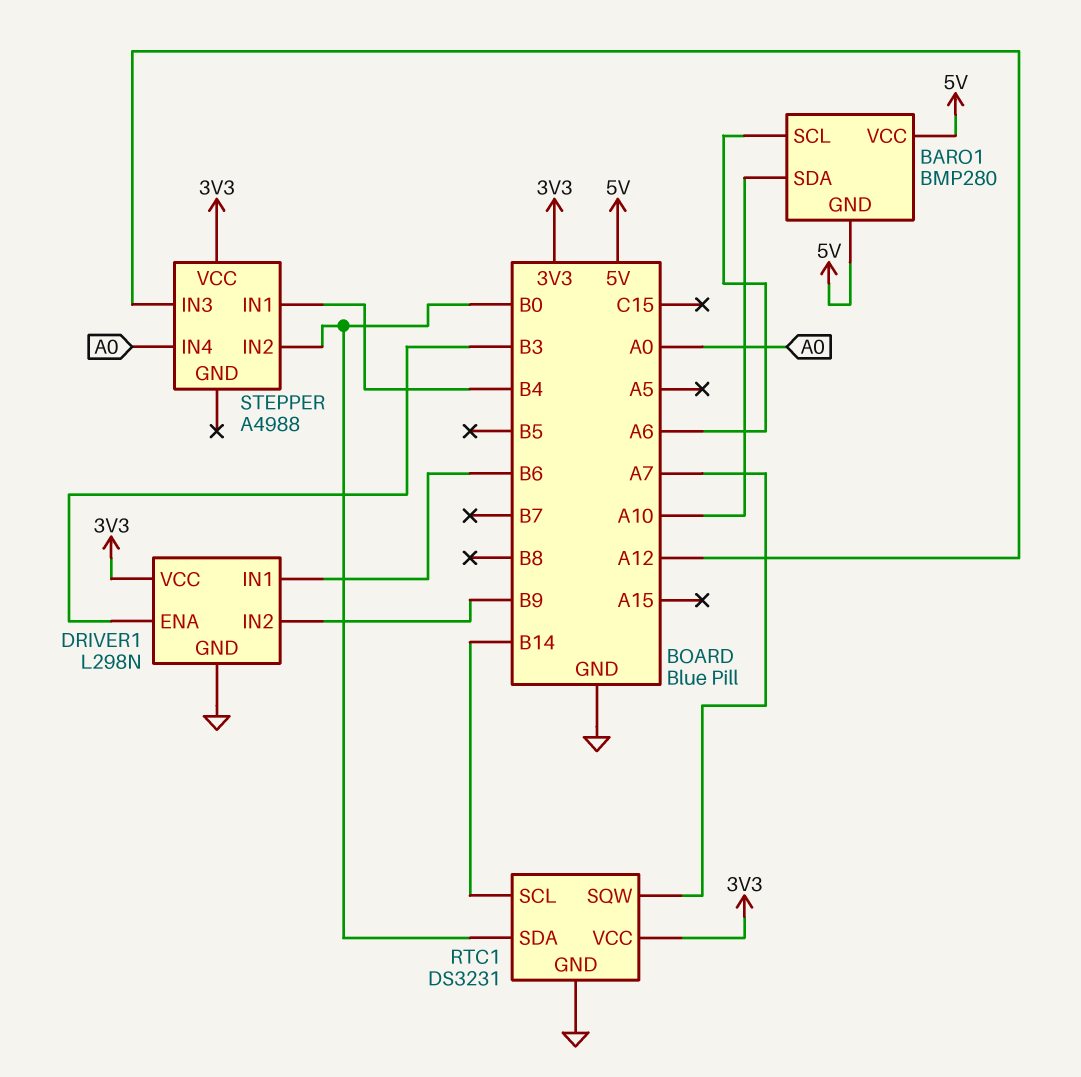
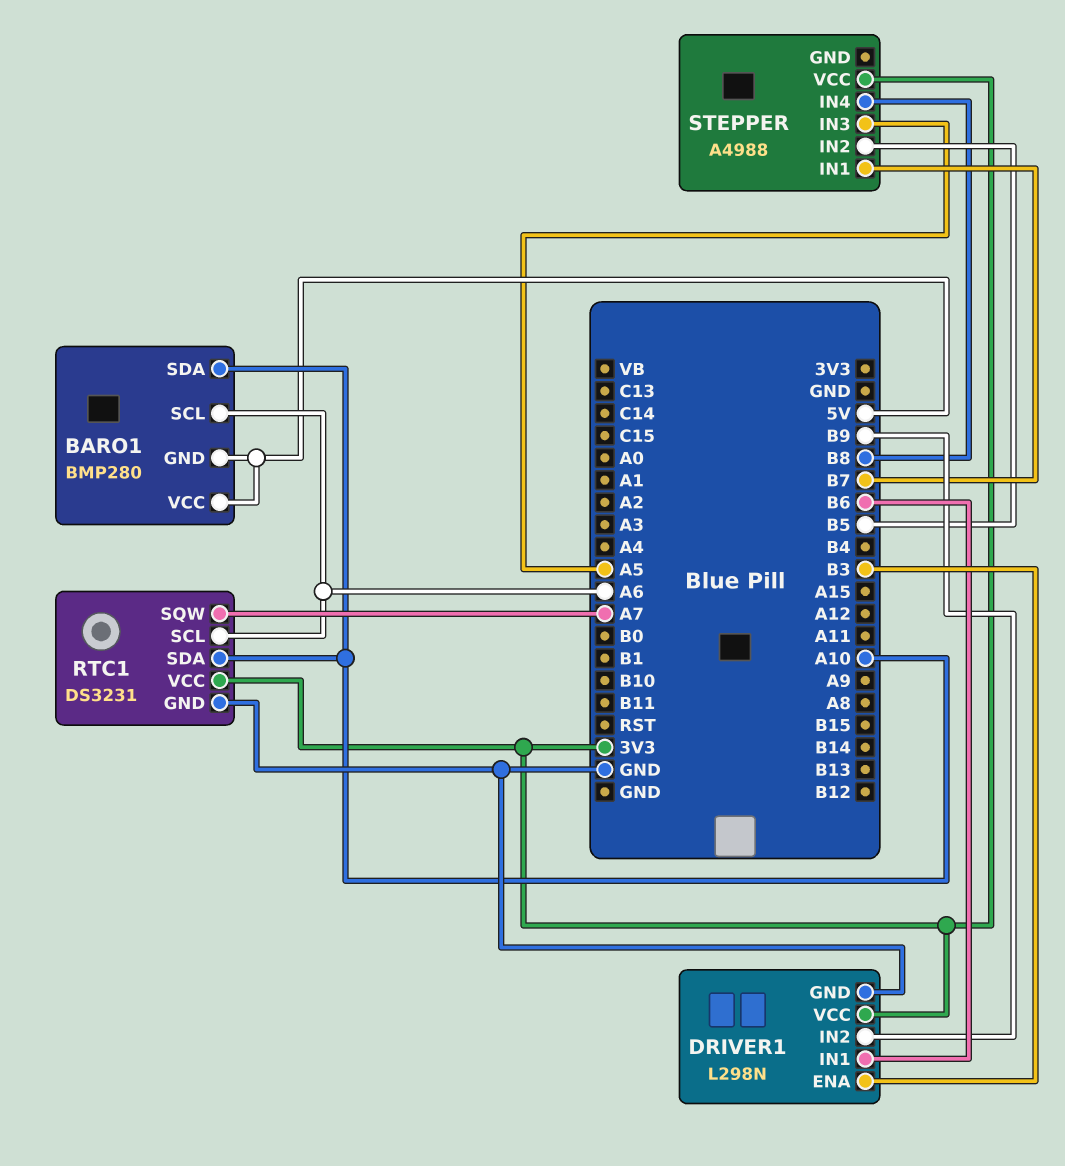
RTC1 pin SCL: B14 -> A6
RTC1 pin SDA: B0 -> A10
STEPPER pin IN1: B4 -> B7
STEPPER pin IN2: B0 -> B5
STEPPER pin IN3: A12 -> A5
STEPPER pin IN4: A0 -> B8

